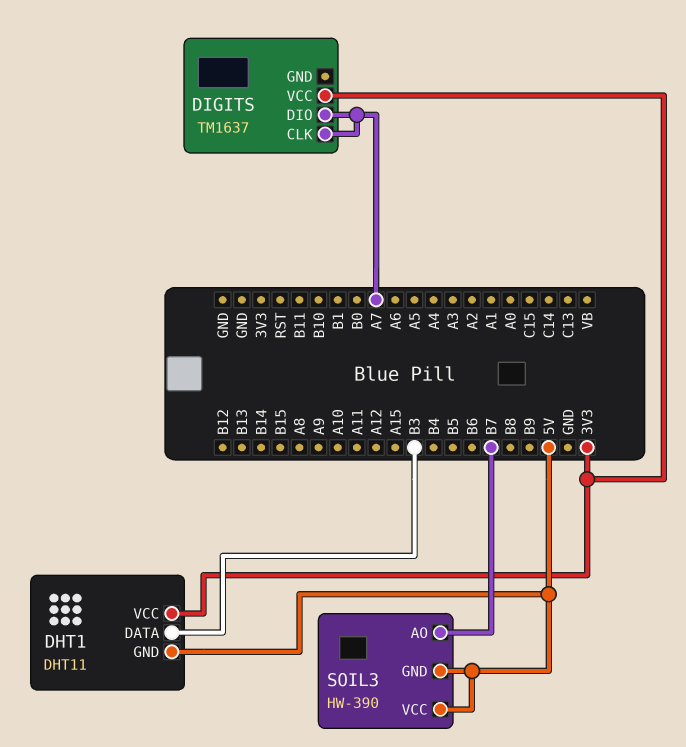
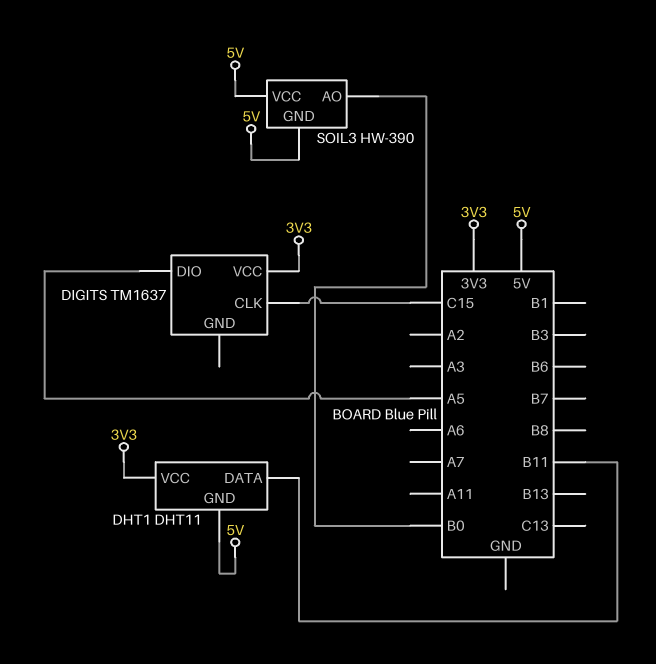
DHT1 pin DATA: B3 -> B11
DIGITS pin CLK: A7 -> C15
DIGITS pin DIO: A7 -> A5
SOIL3 pin AO: B7 -> B0

